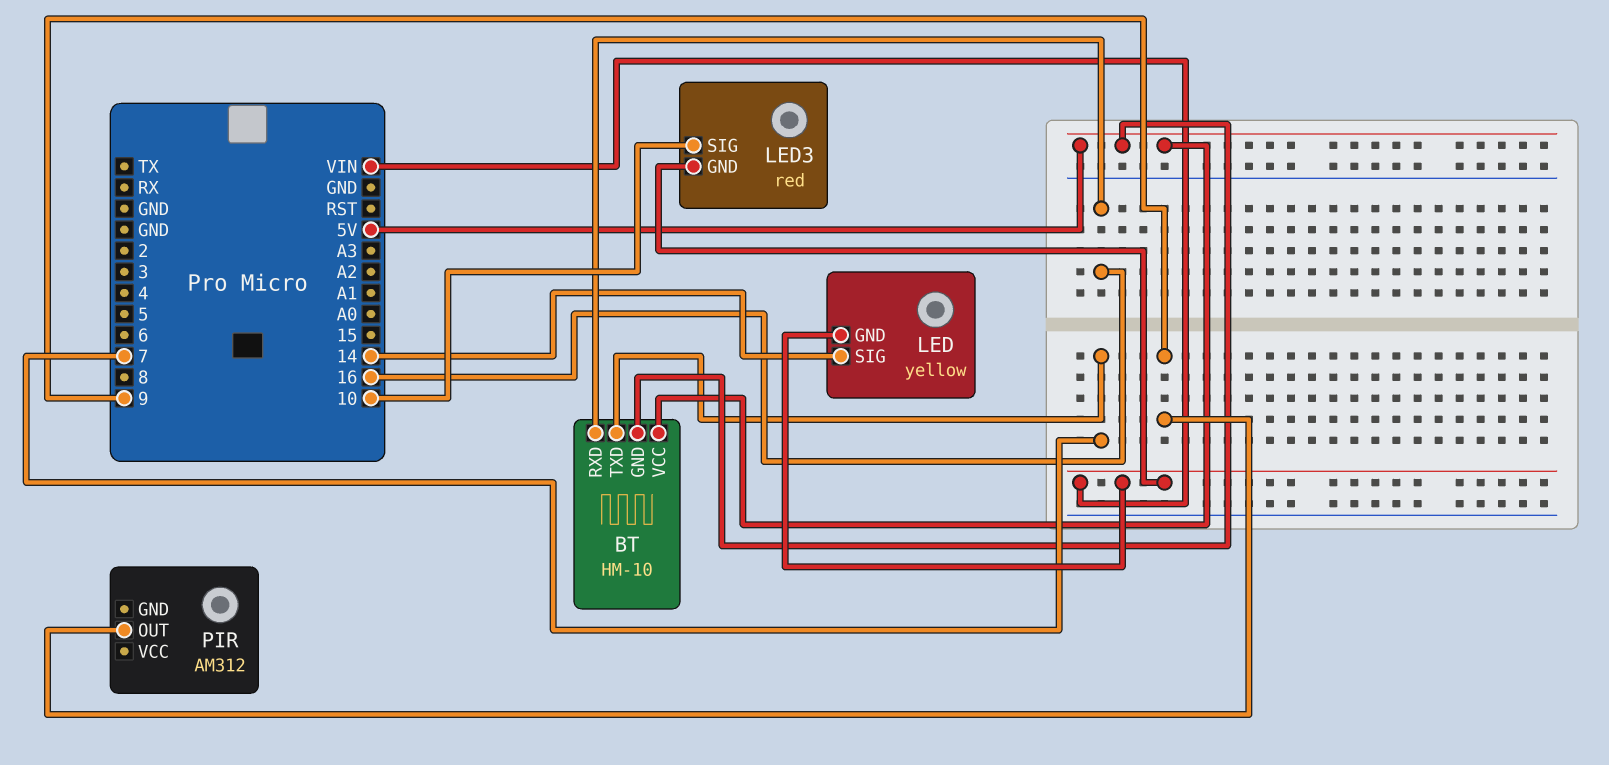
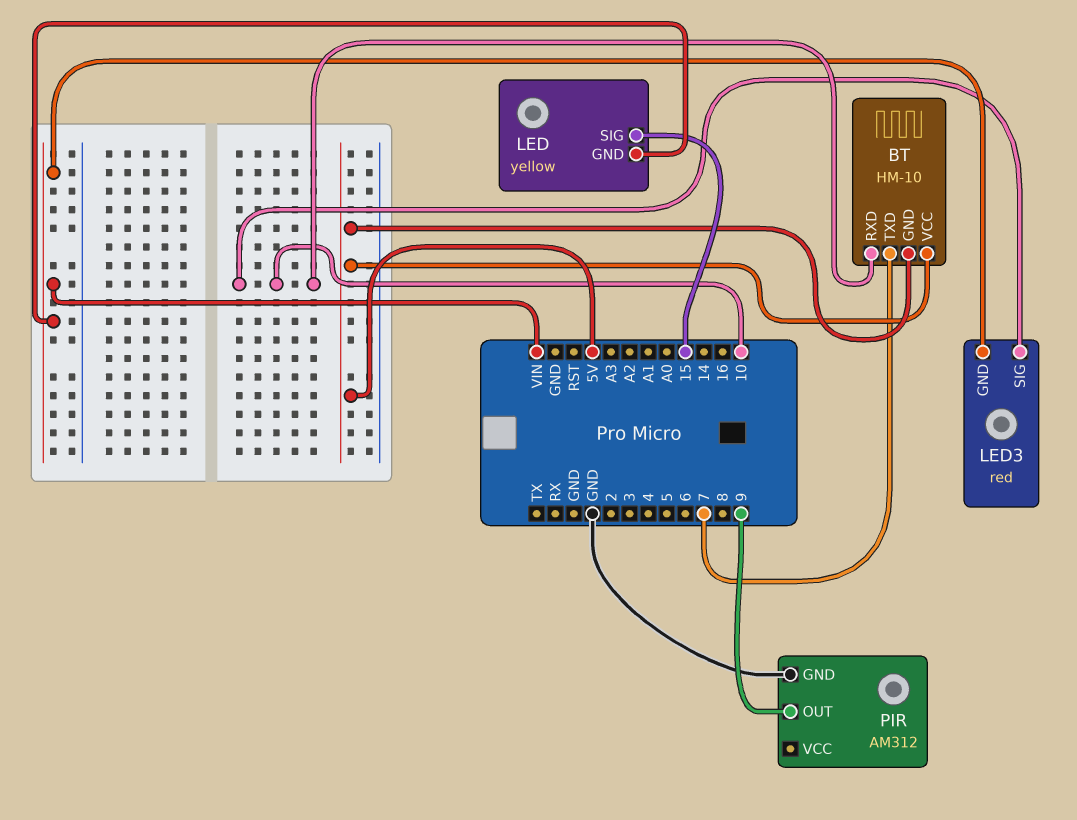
BT pin RXD: 16 -> 10
LED pin SIG: 14 -> 15
PIR pin GND: none -> GND

